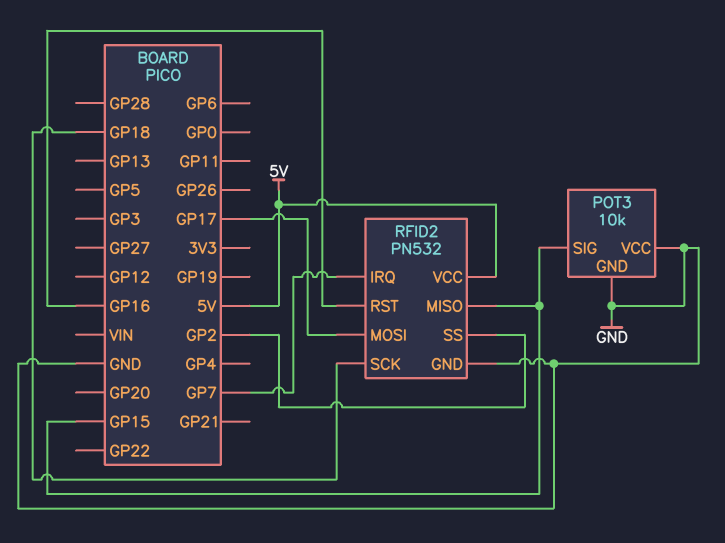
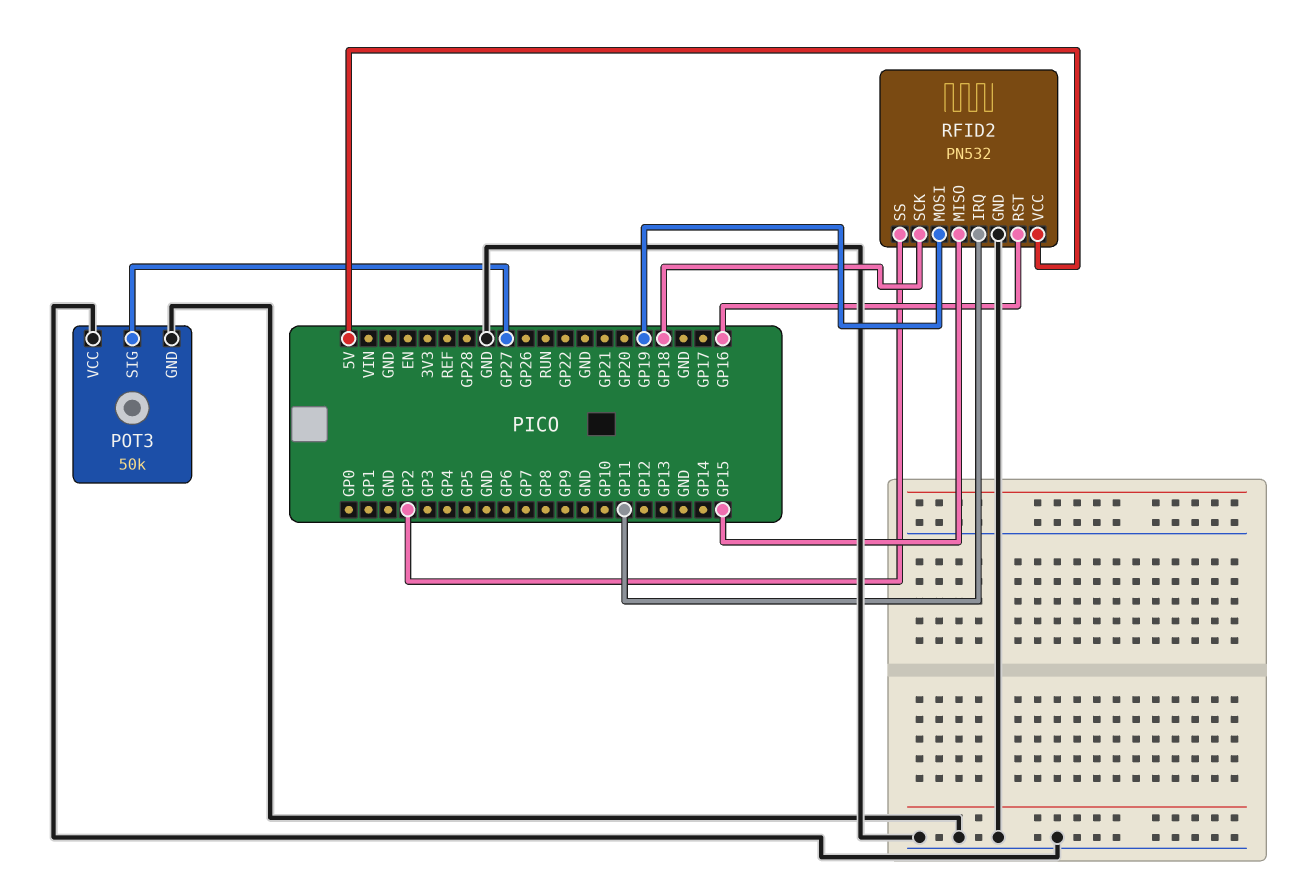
POT3: 10k -> 50k
POT3 pin SIG: GP15 -> GP27
RFID2 pin IRQ: GP7 -> GP11
RFID2 pin MOSI: GP17 -> GP19

